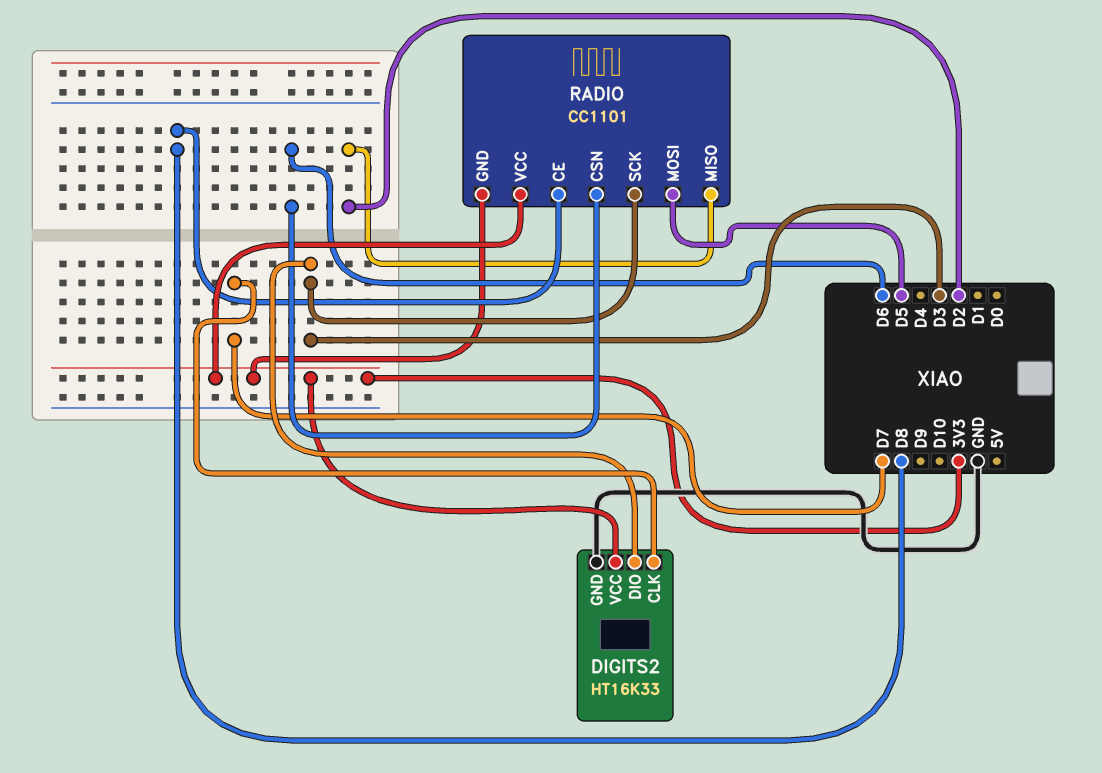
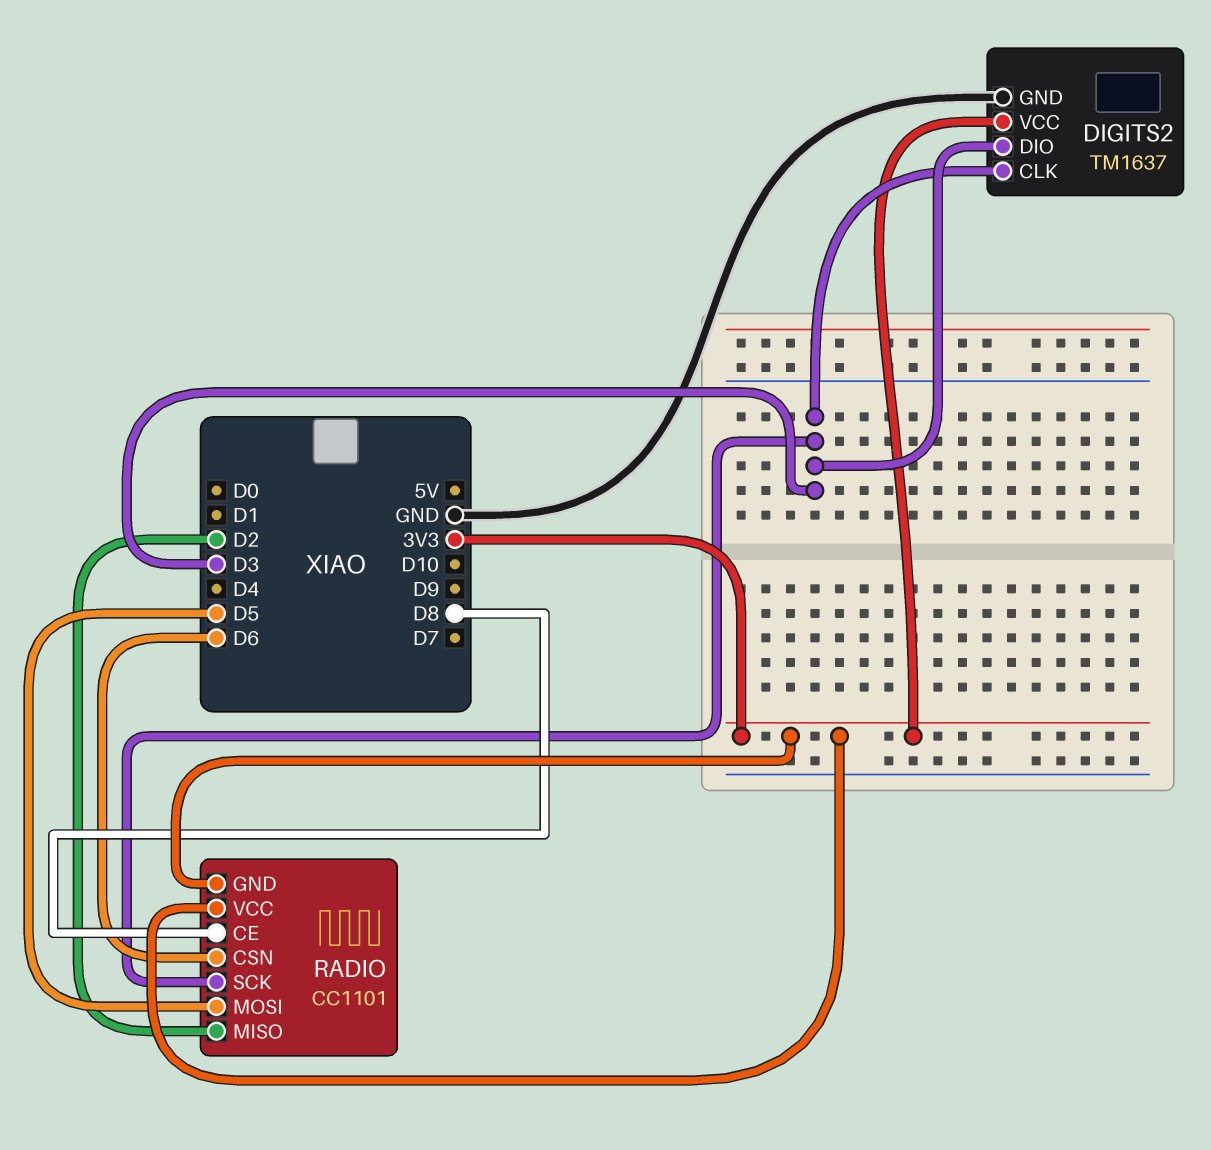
DIGITS2: HT16K33 -> TM1637
DIGITS2 pin CLK: D7 -> D3

